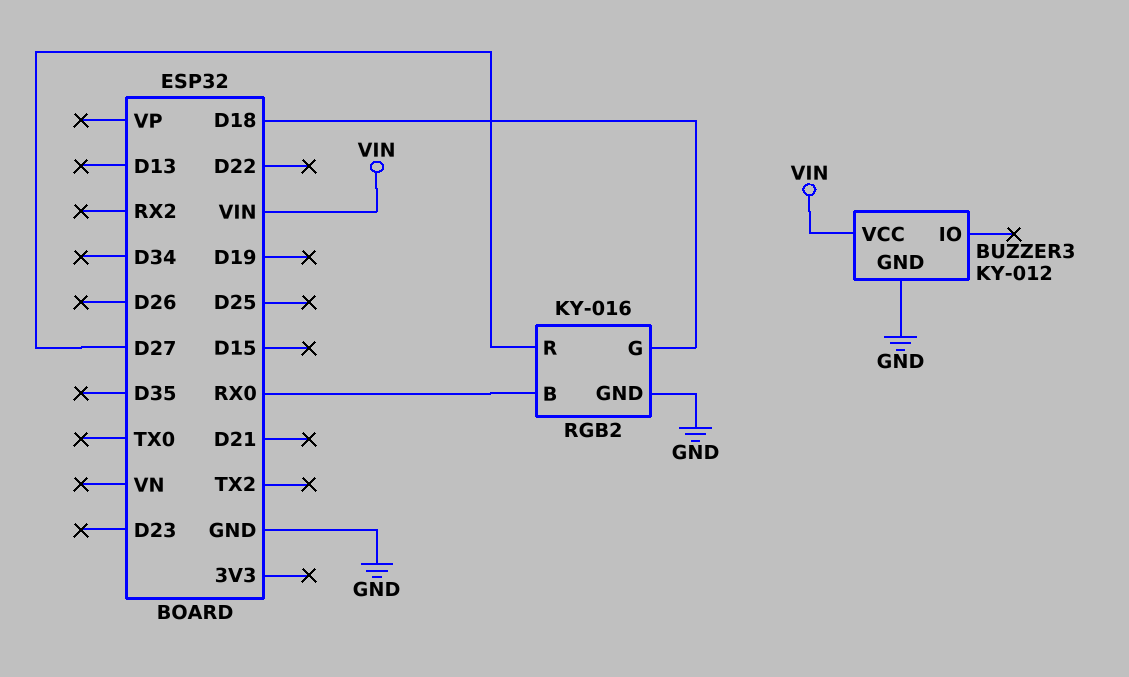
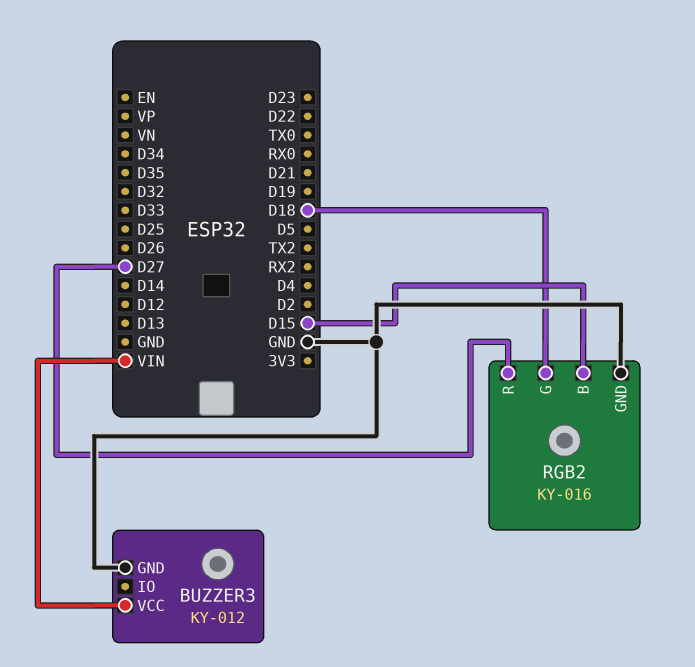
RGB2 pin B: RX0 -> D15

